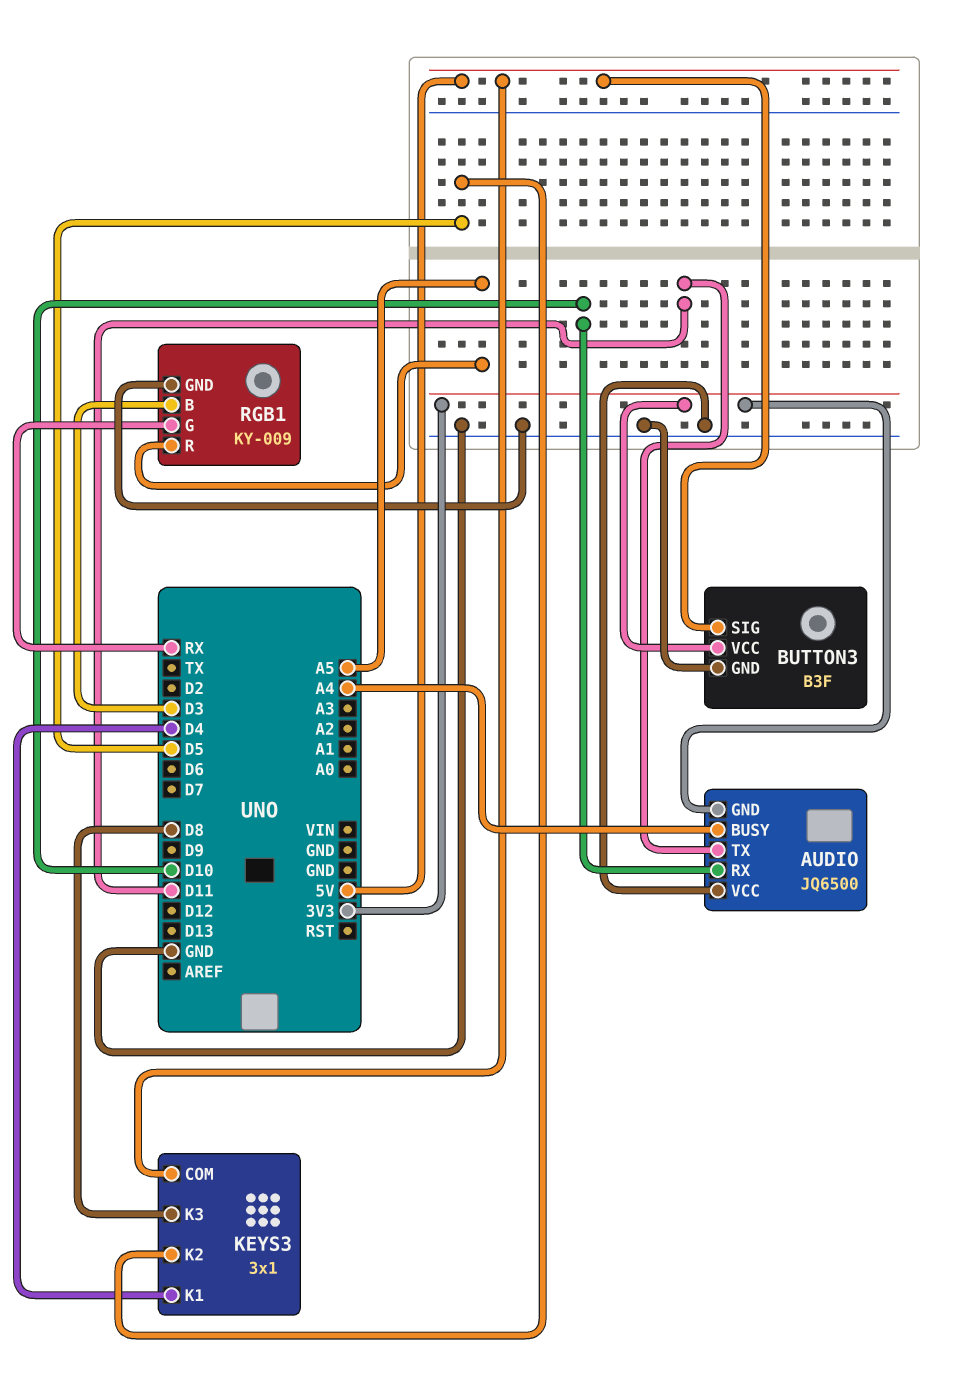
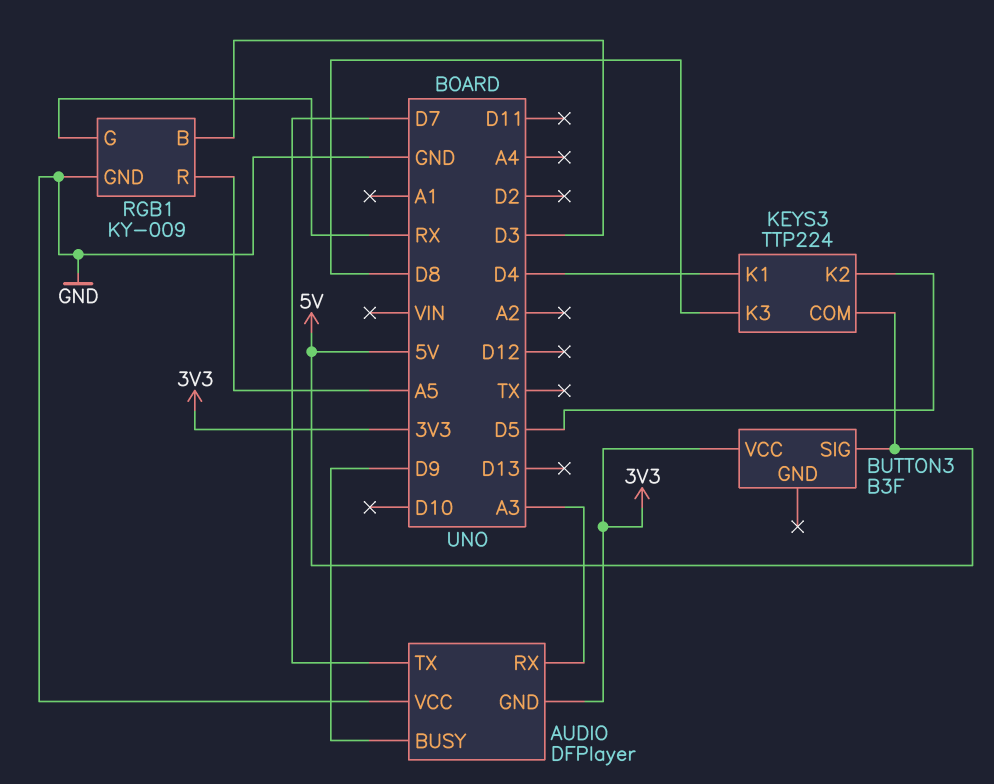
AUDIO: JQ6500 -> DFPlayer
AUDIO pin BUSY: A4 -> D9
AUDIO pin RX: D10 -> A3
AUDIO pin TX: D11 -> D7
BUTTON3 pin GND: GND -> none
KEYS3: 3x1 -> TTP224

